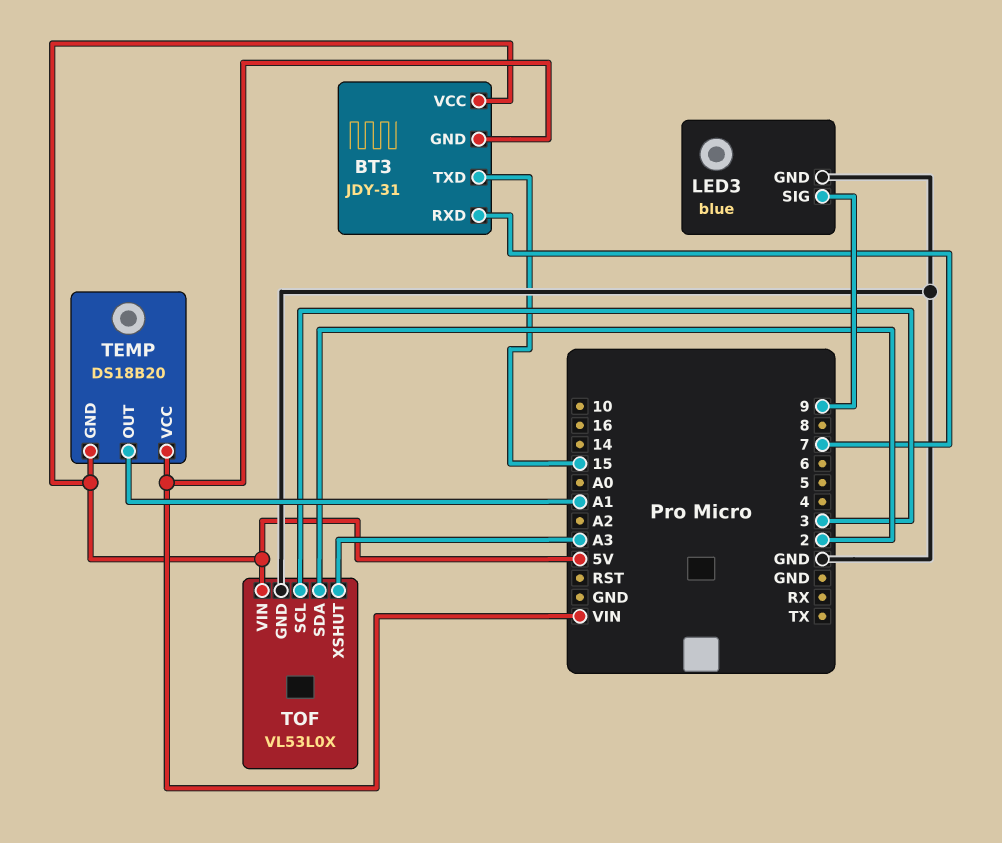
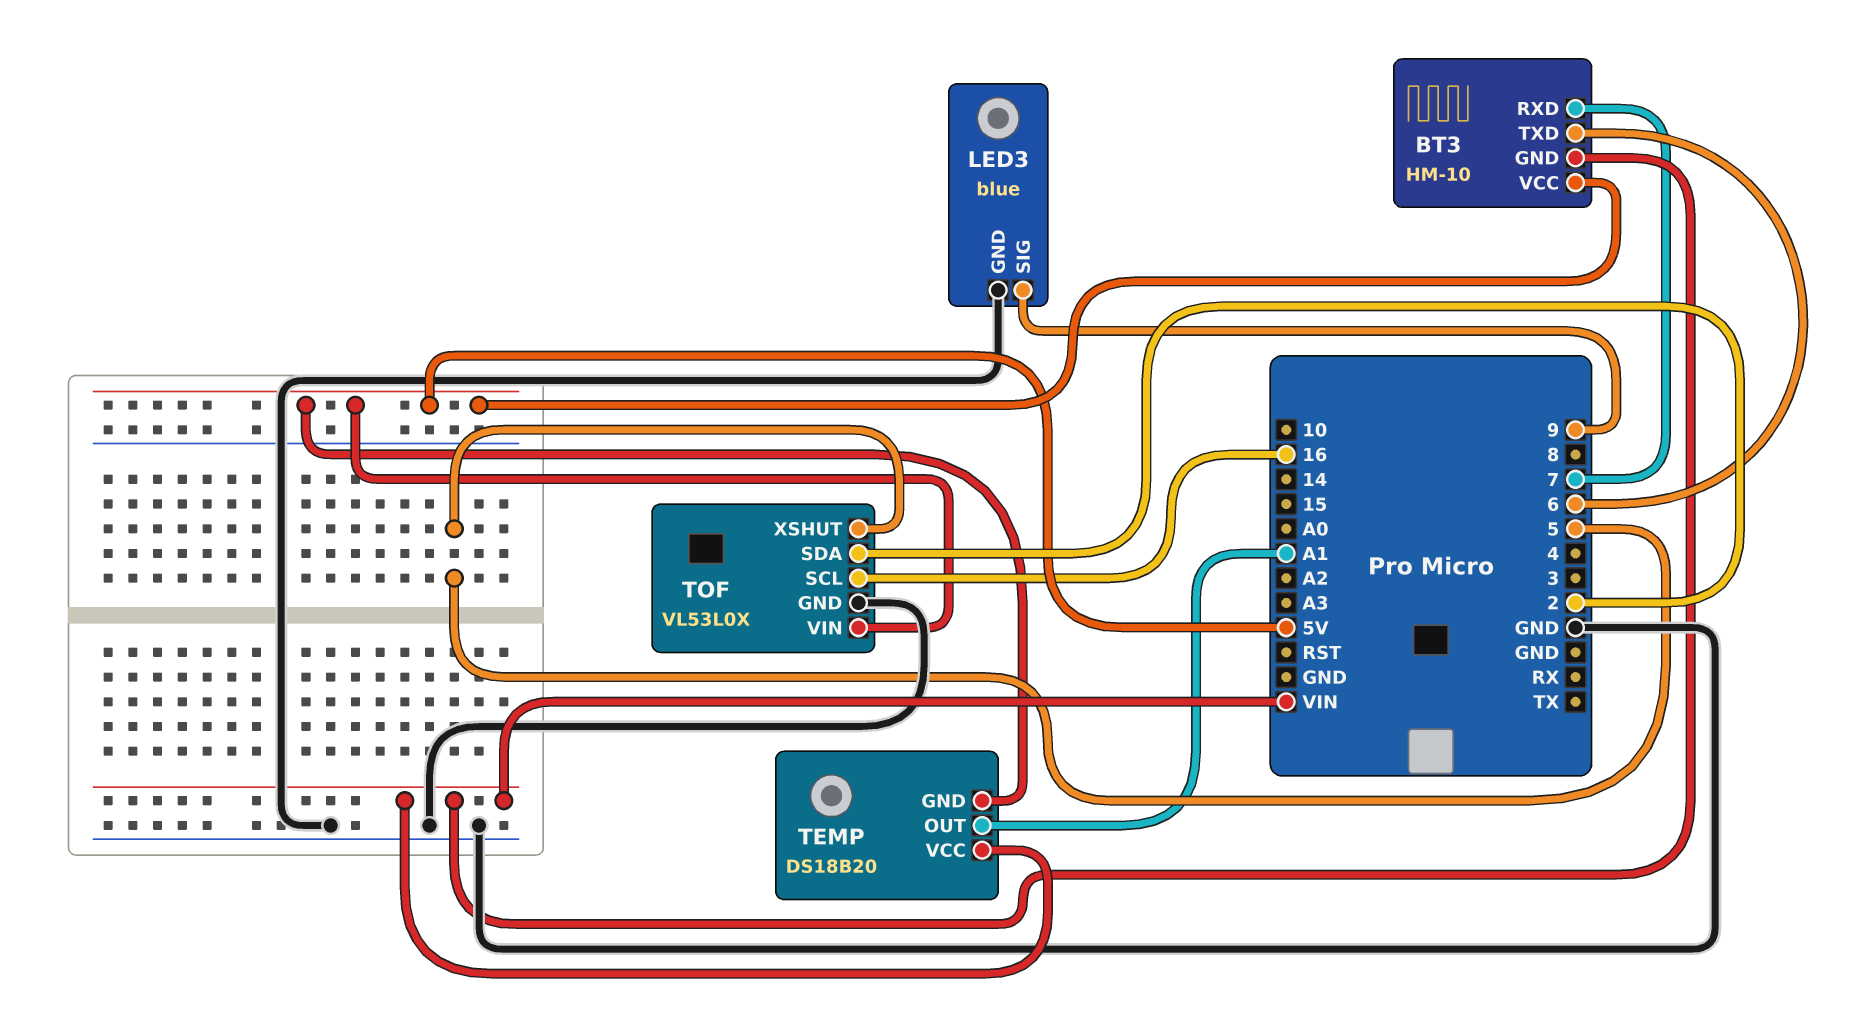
BT3: JDY-31 -> HM-10
BT3 pin TXD: 15 -> 6
TOF pin SCL: 3 -> 16
TOF pin XSHUT: A3 -> 5

